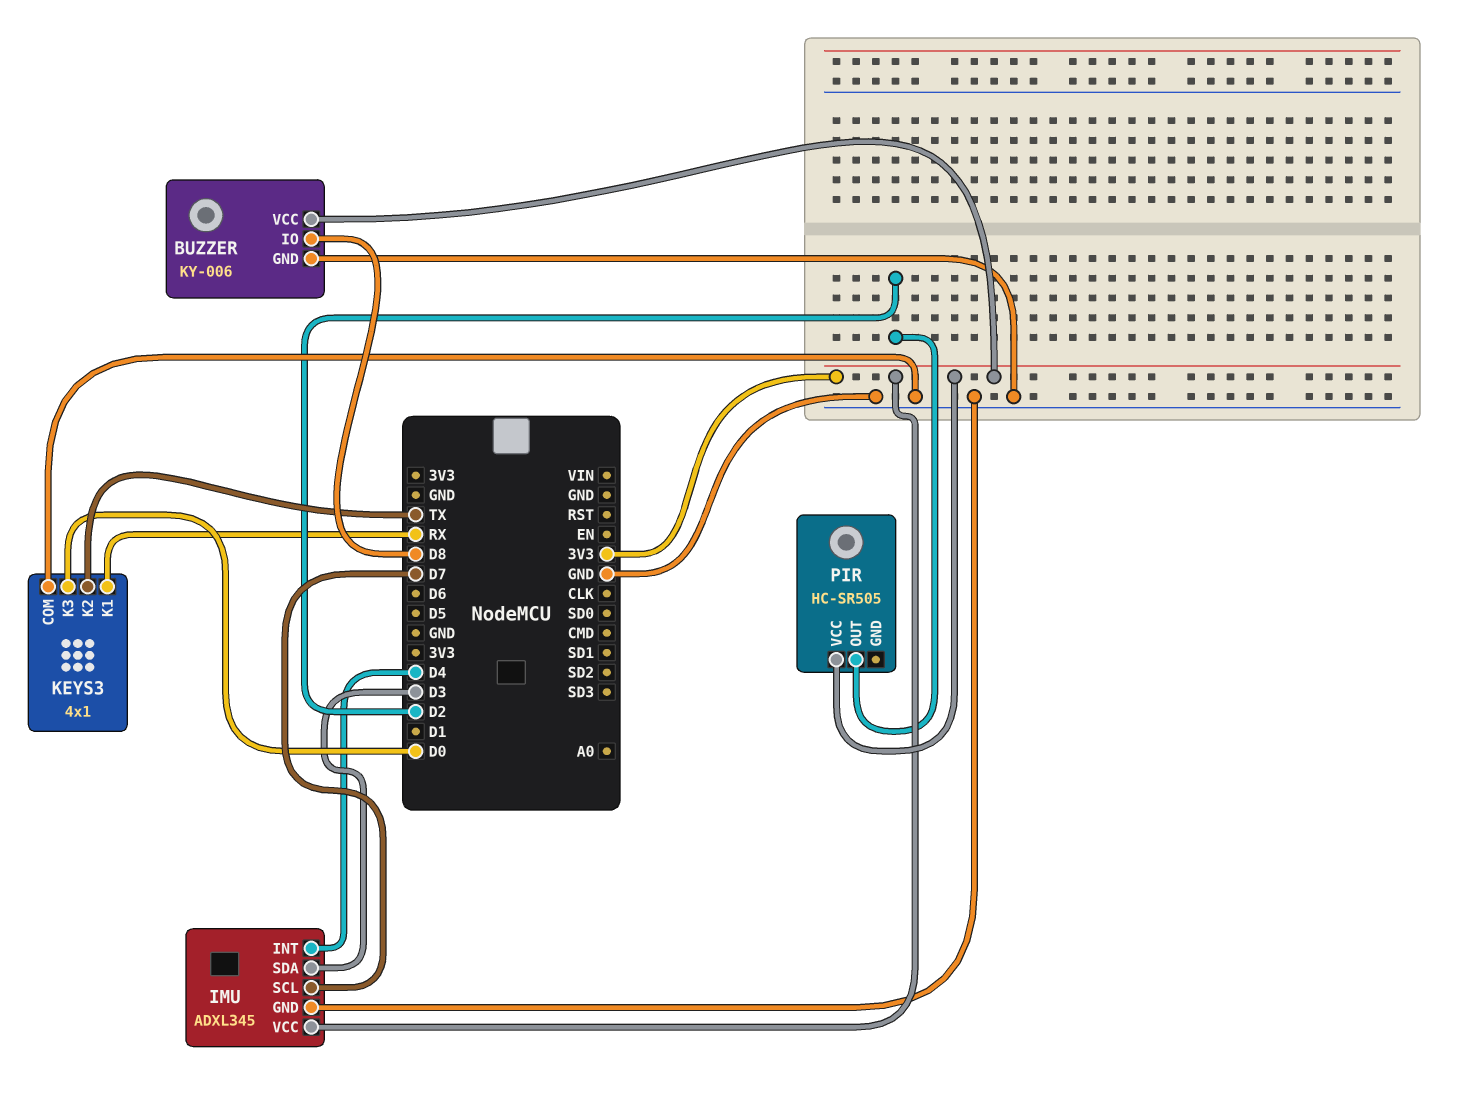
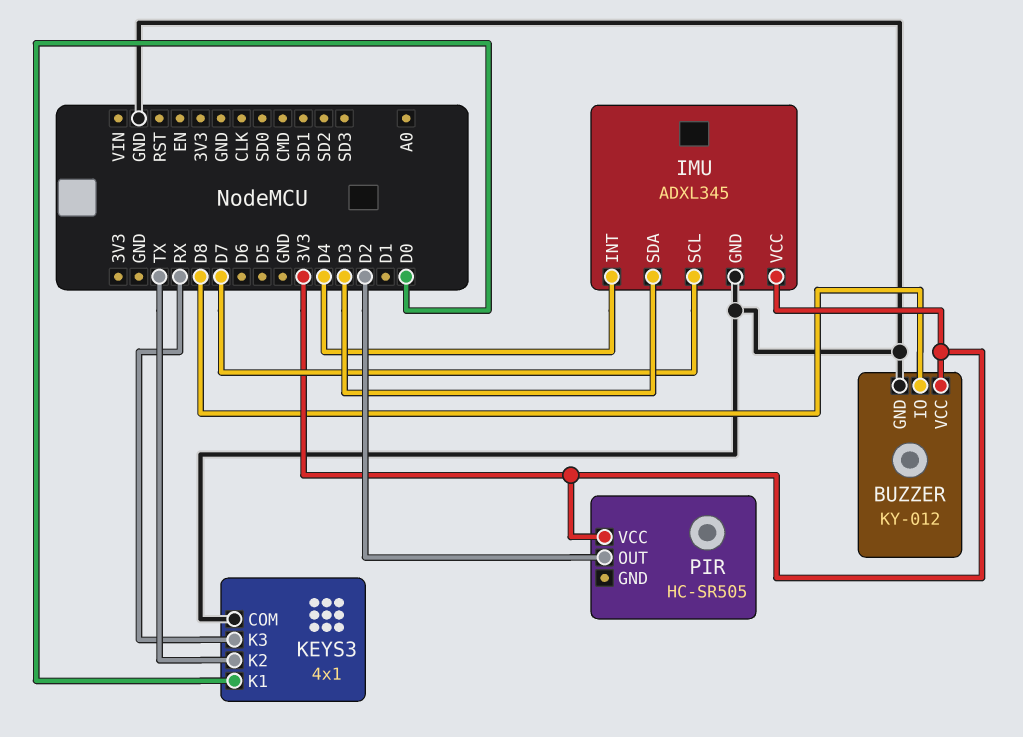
BUZZER: KY-006 -> KY-012
KEYS3 pin K1: RX -> D0
KEYS3 pin K3: D0 -> RX

